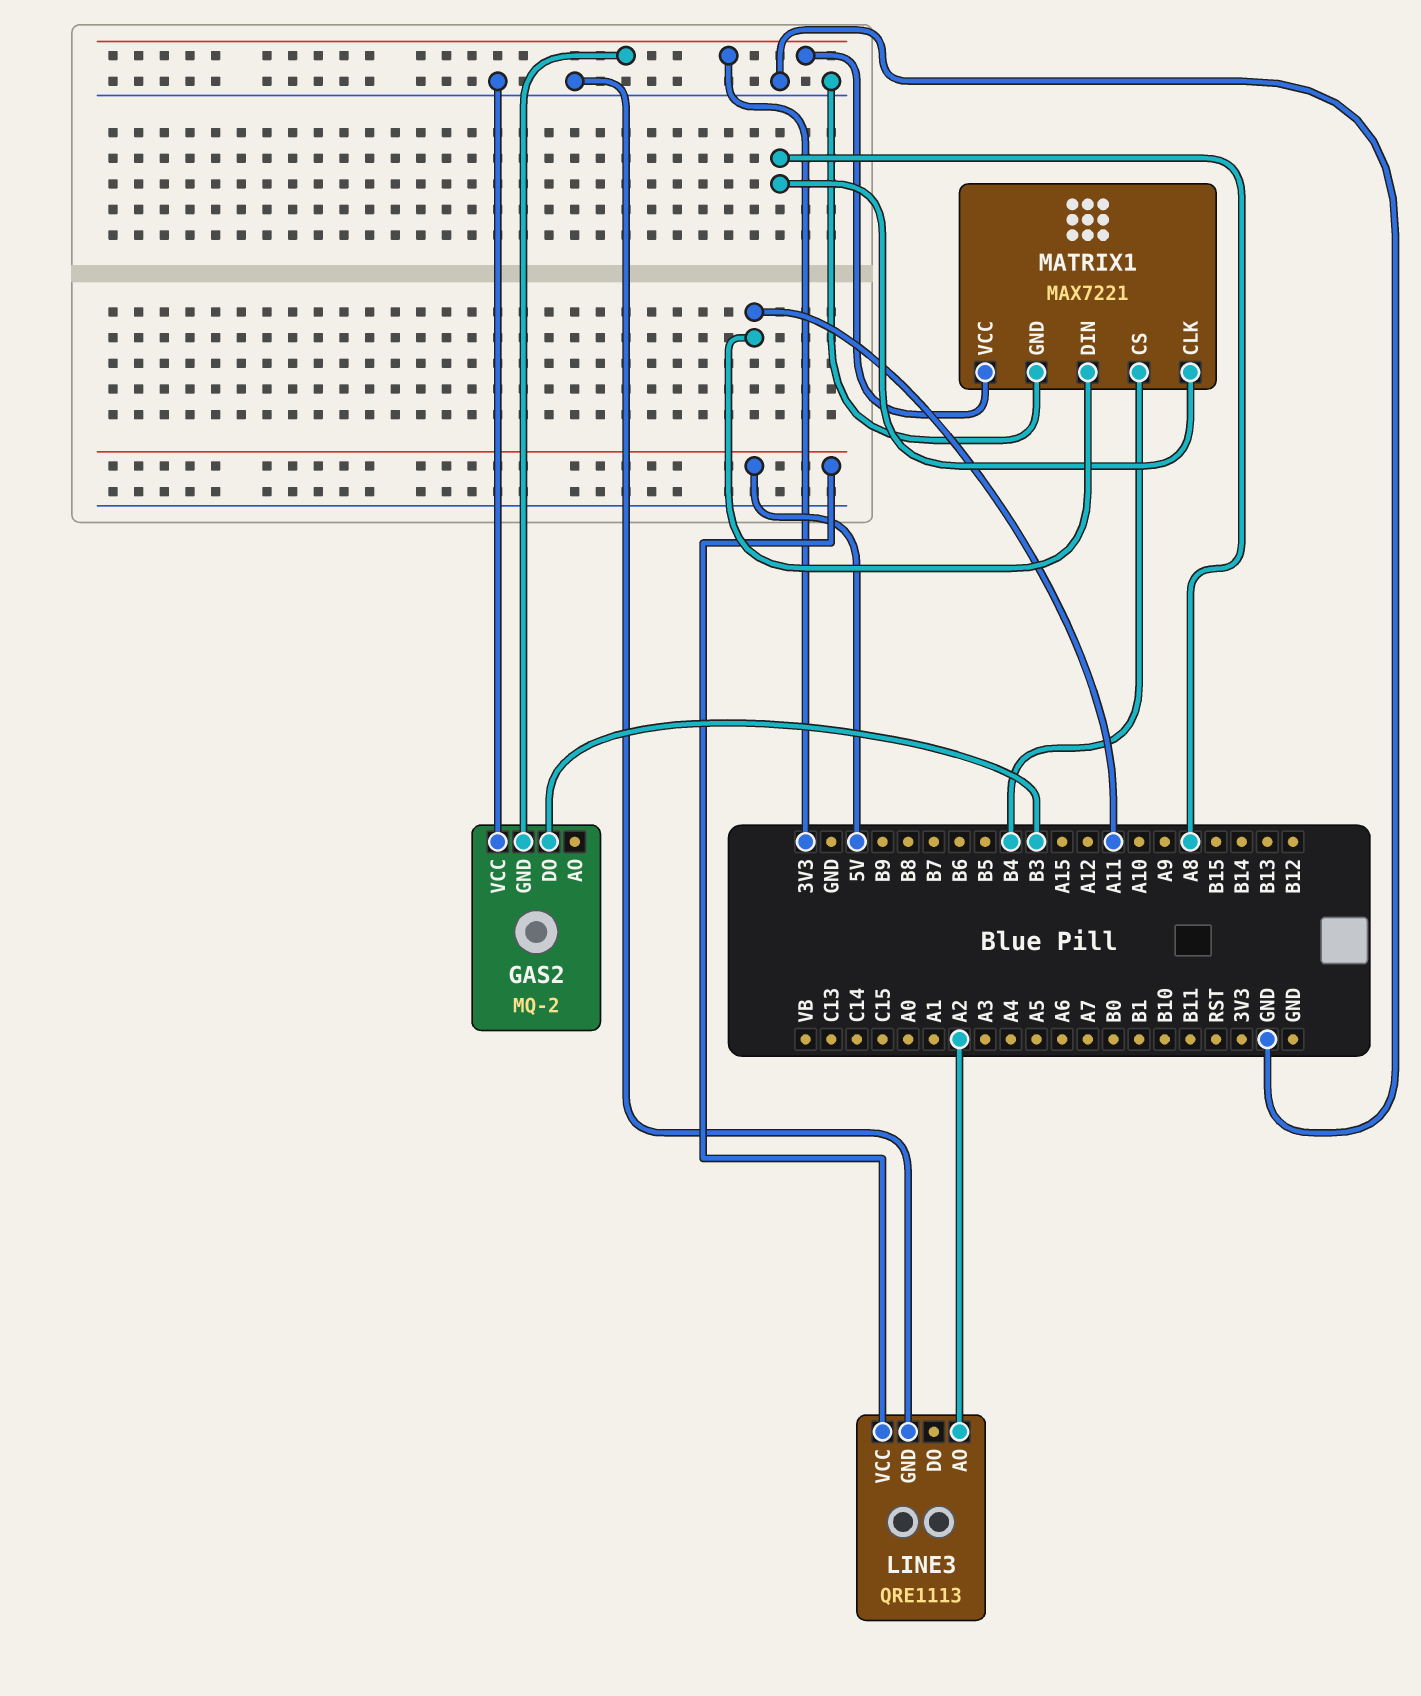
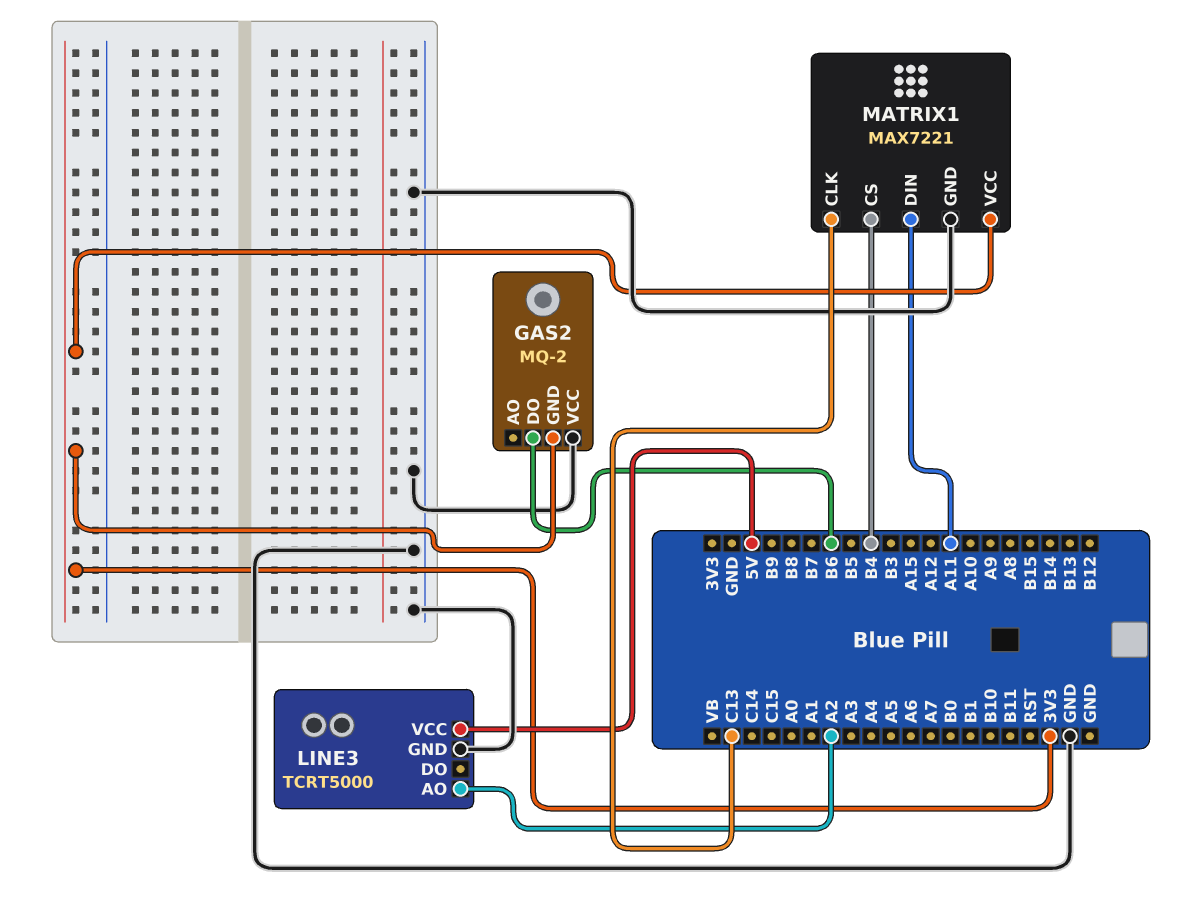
GAS2 pin DO: B3 -> B6
LINE3: QRE1113 -> TCRT5000
MATRIX1 pin CLK: A8 -> C13

